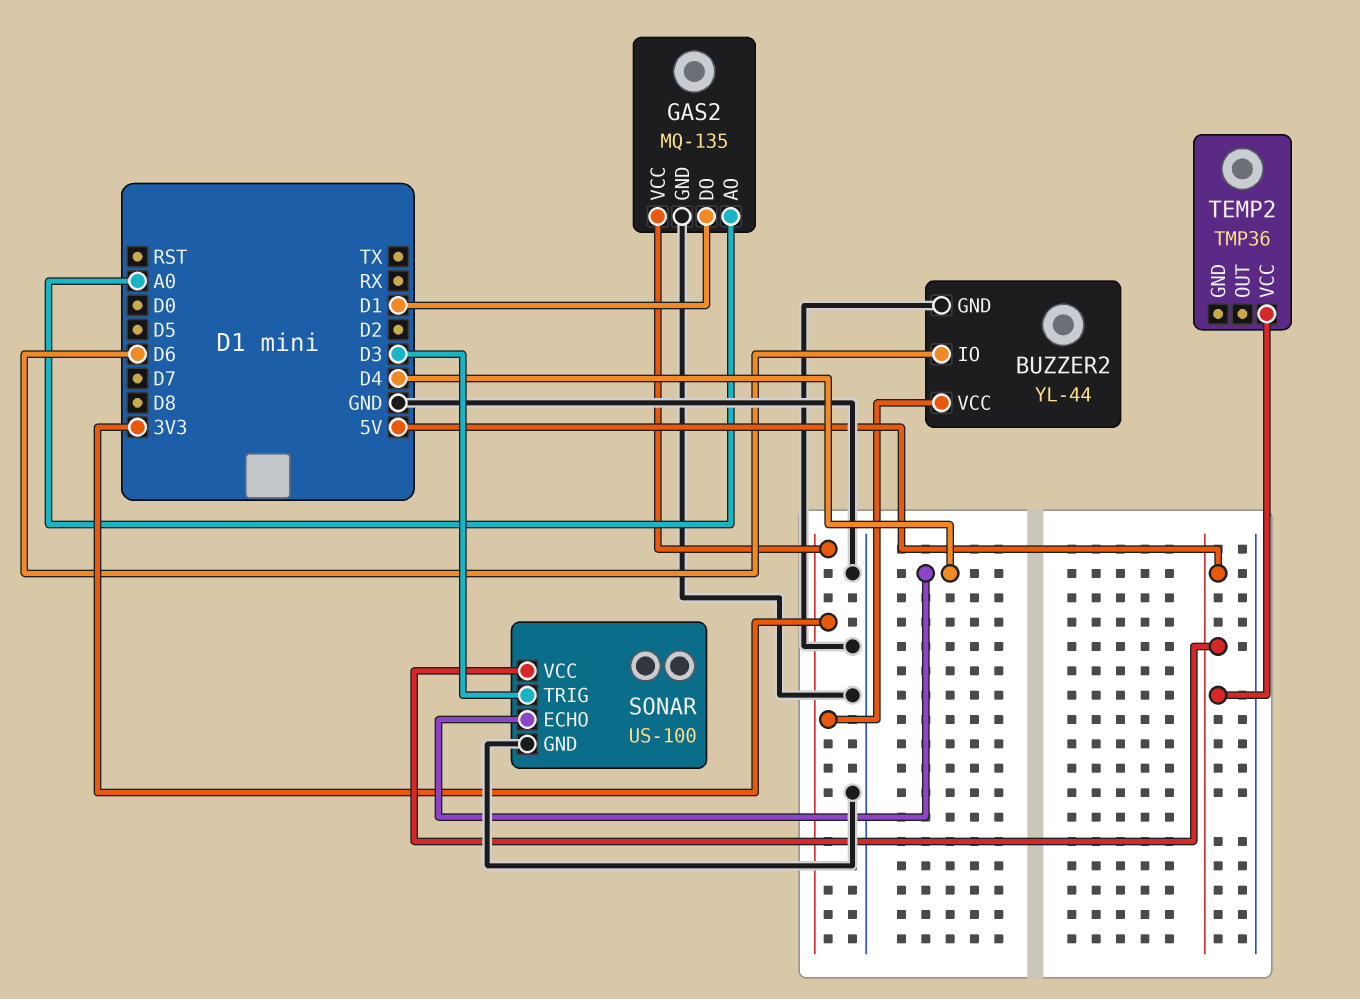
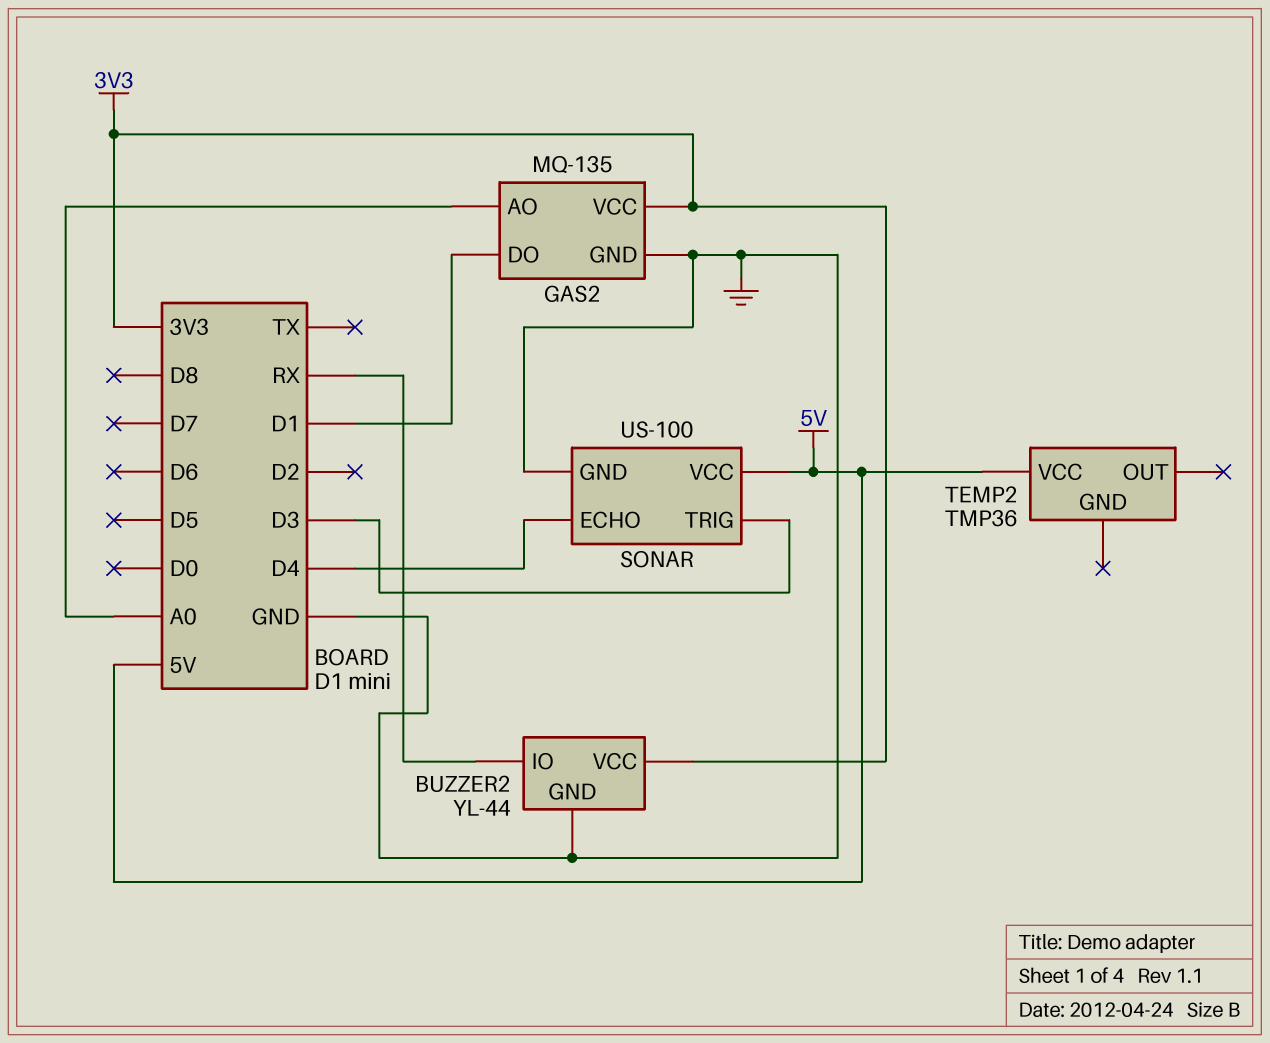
BUZZER2 pin IO: D6 -> RX

